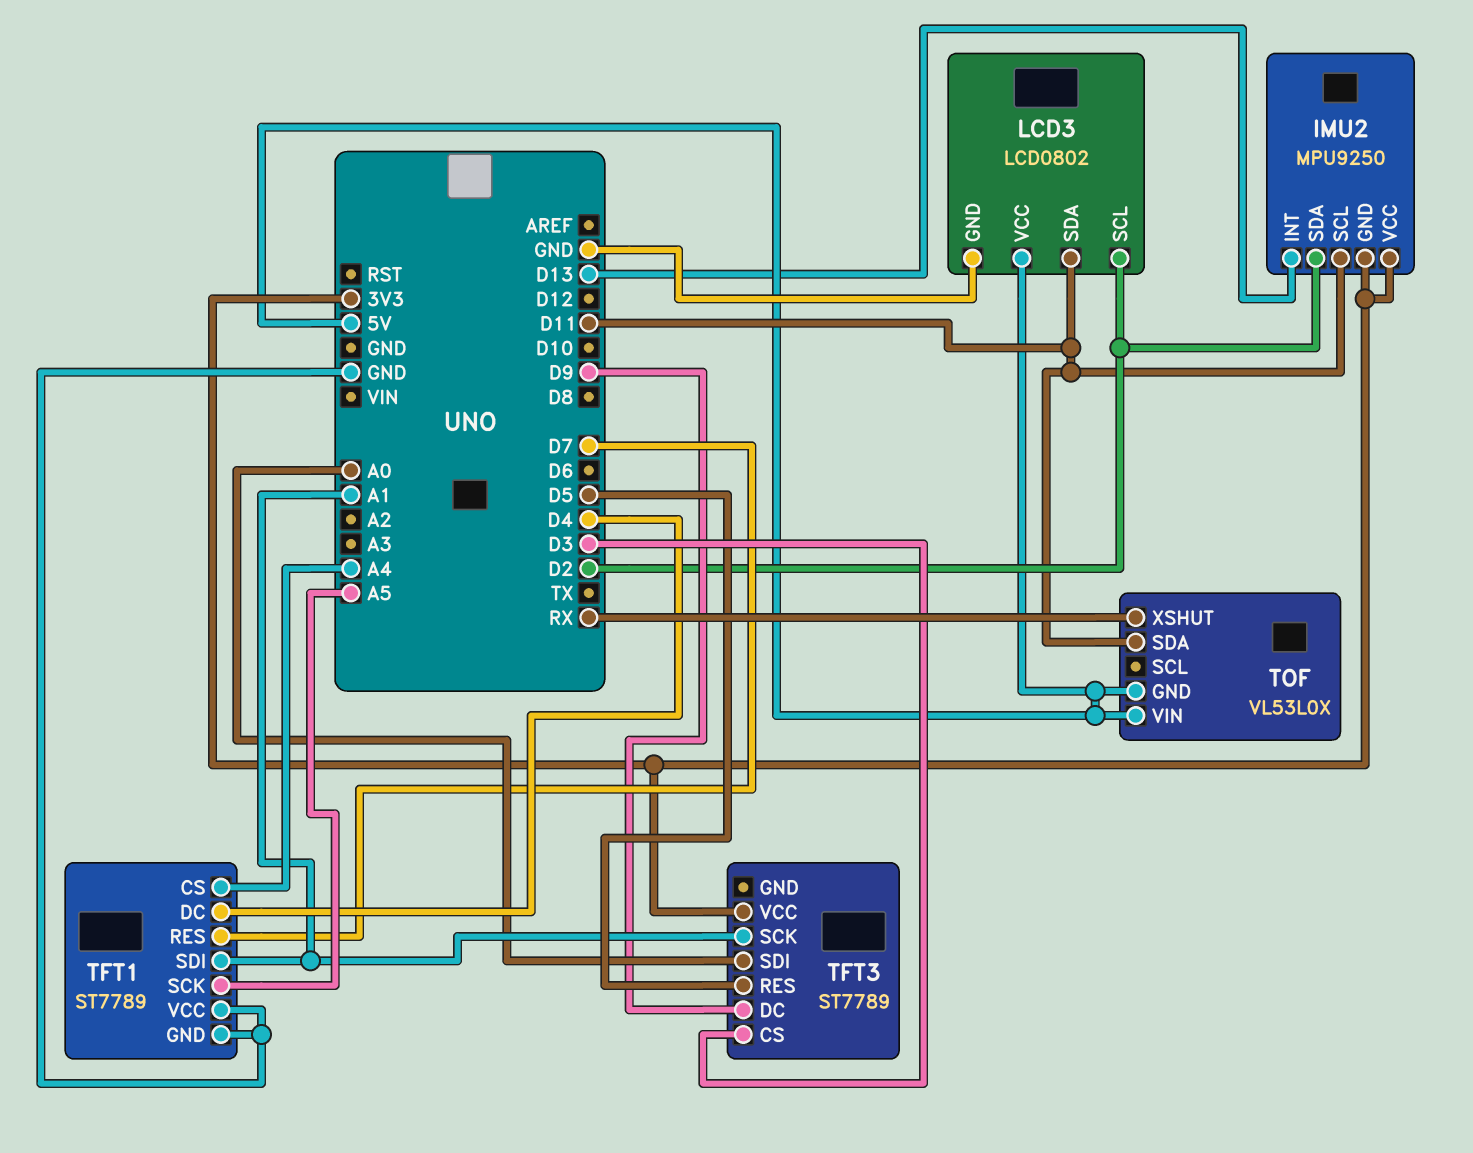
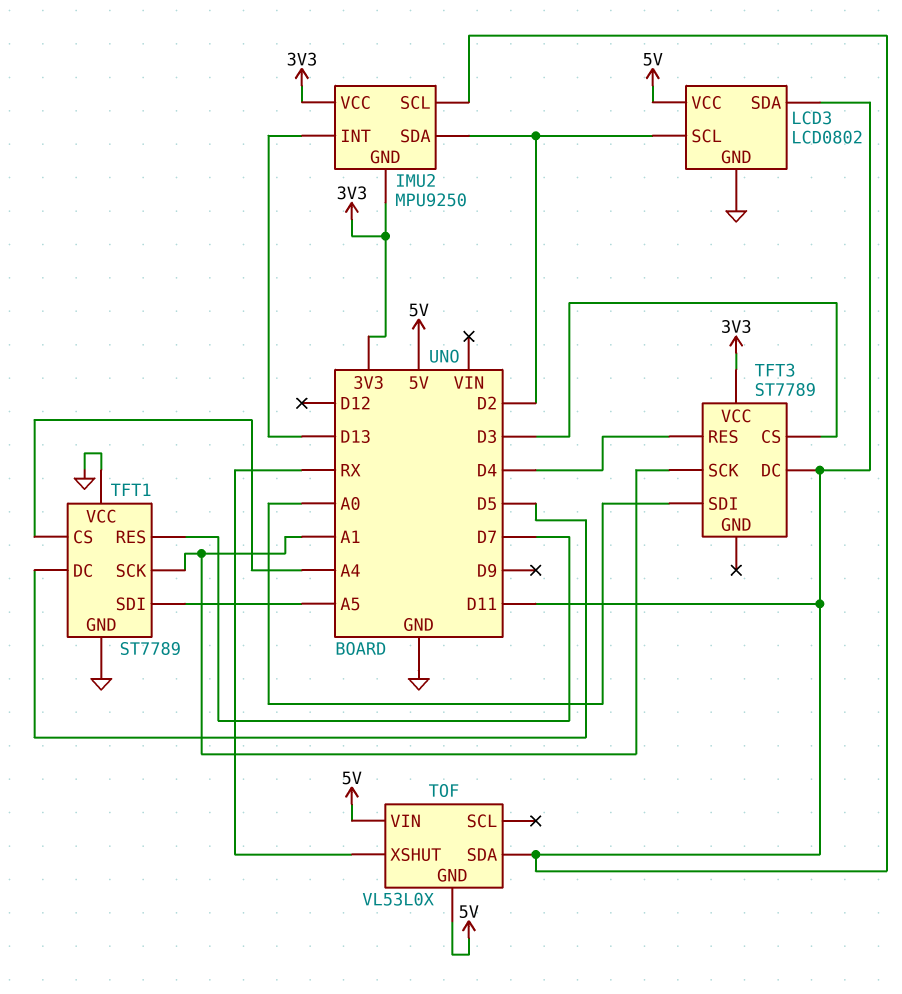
TFT1 pin DC: D4 -> D5
TFT1 pin SCK: A5 -> A1
TFT1 pin SDI: A1 -> A5
TFT3 pin DC: D9 -> D11
TFT3 pin RES: D5 -> D4

